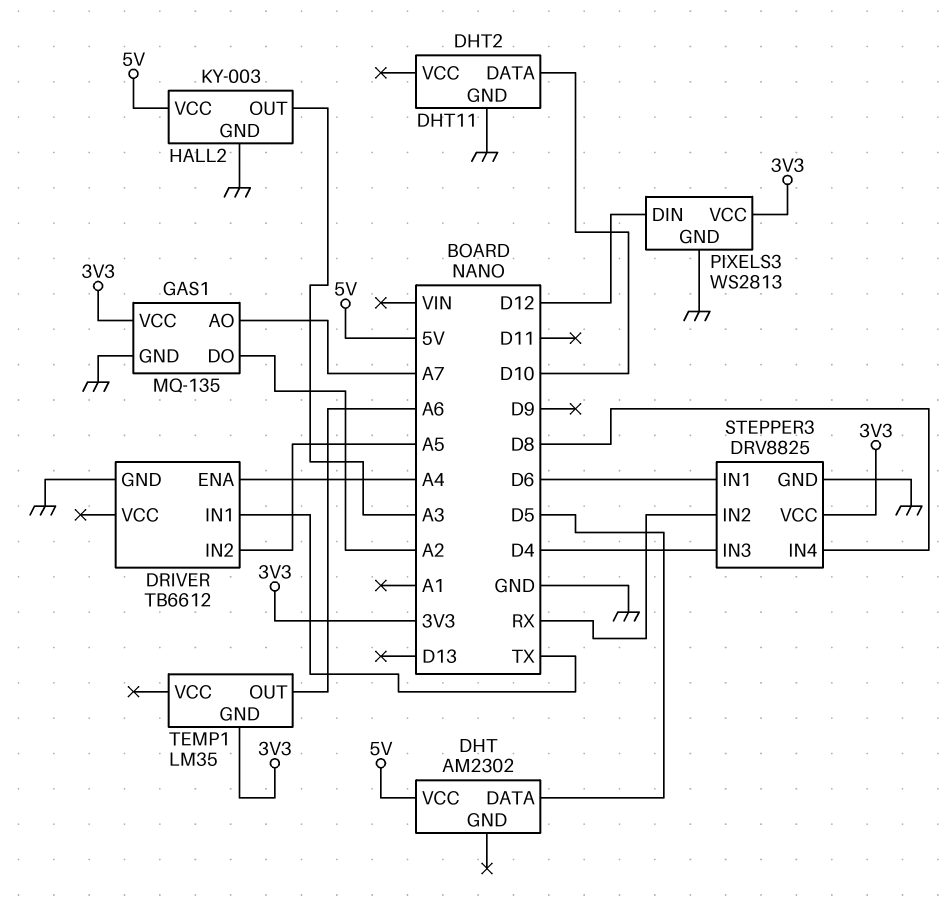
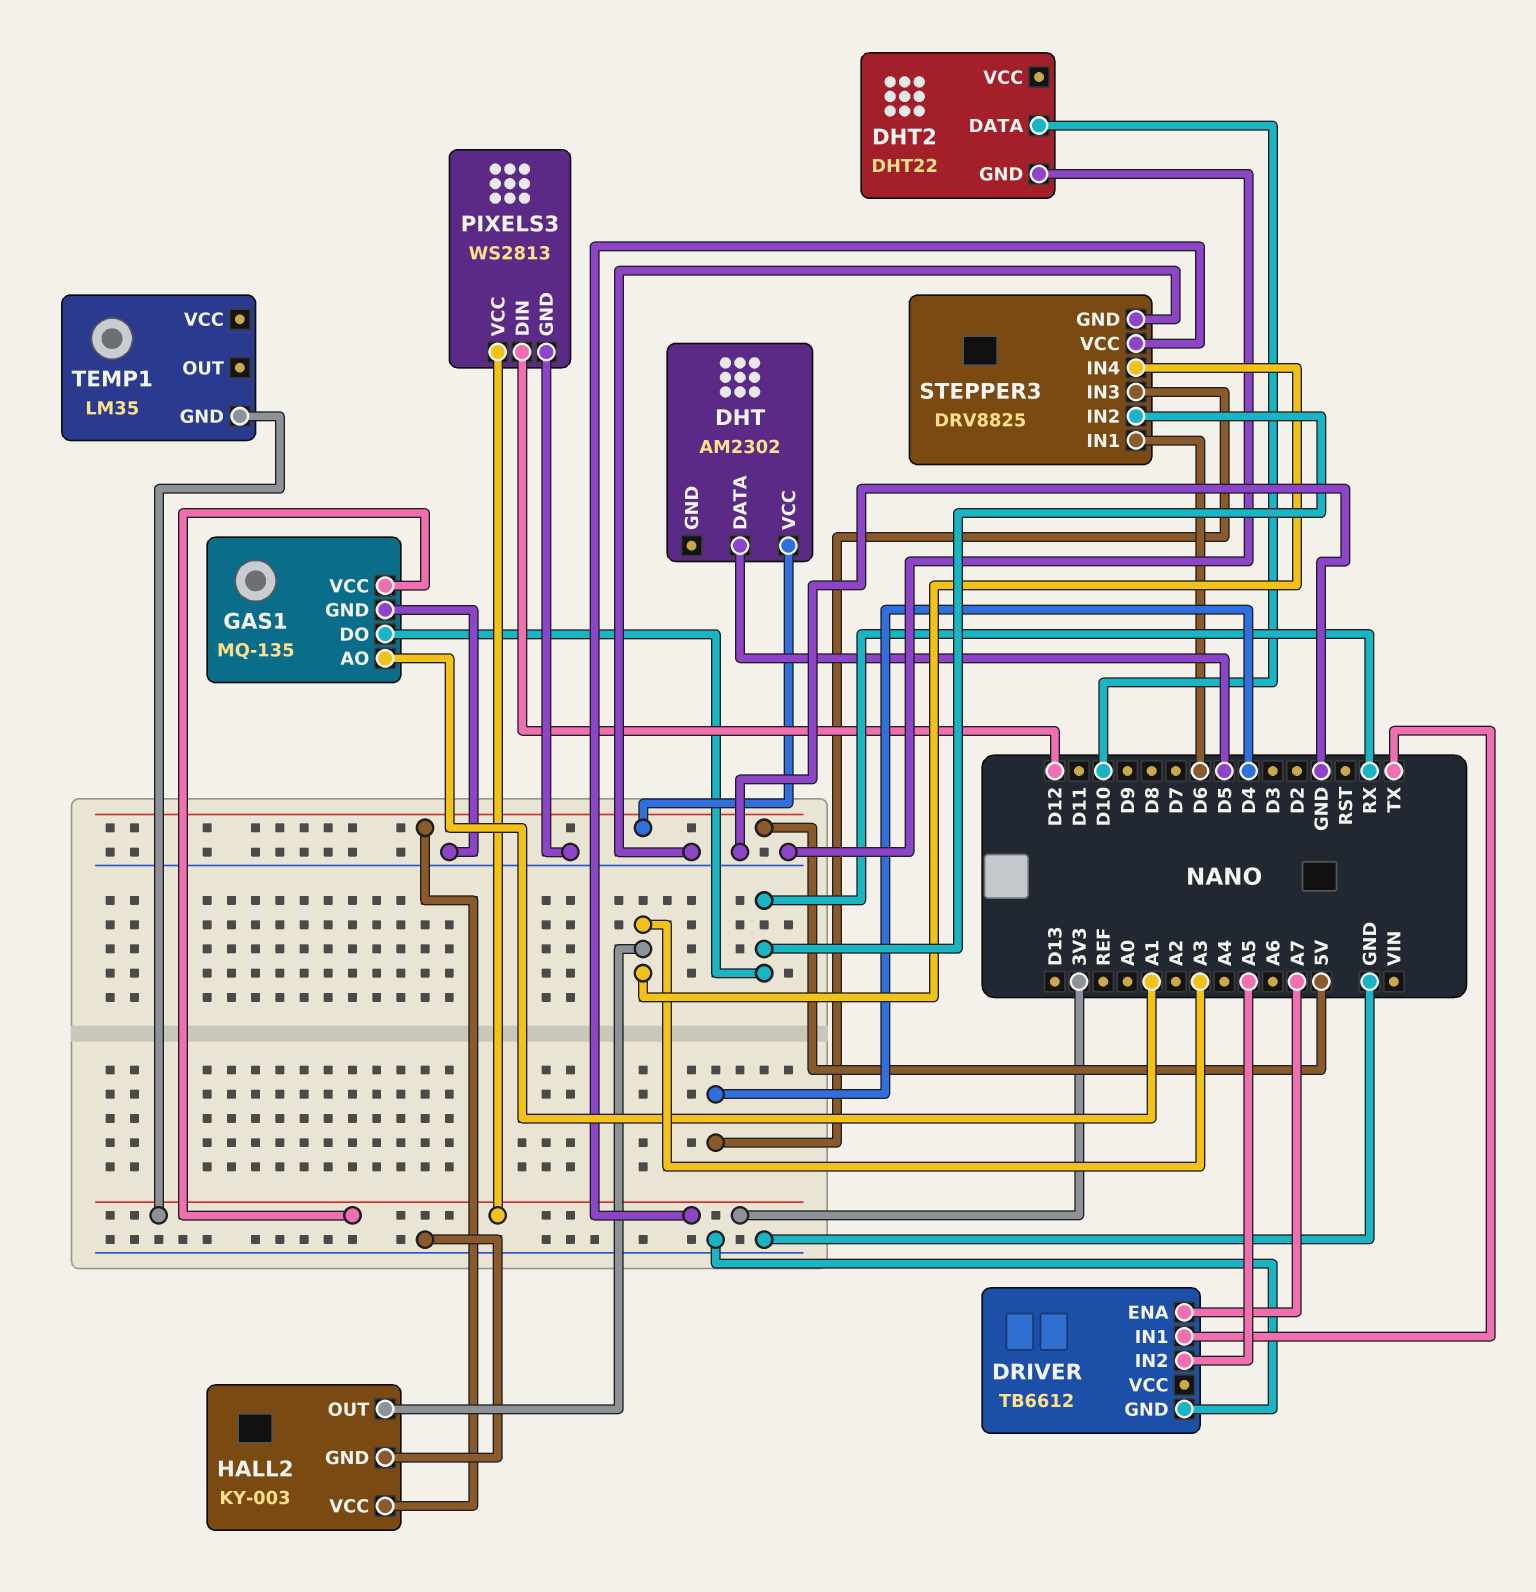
DHT2: DHT11 -> DHT22
DRIVER pin ENA: A4 -> A7
GAS1 pin AO: A7 -> A1
GAS1 pin DO: A2 -> RX
STEPPER3 pin IN4: D8 -> A3
TEMP1 pin OUT: A6 -> none

